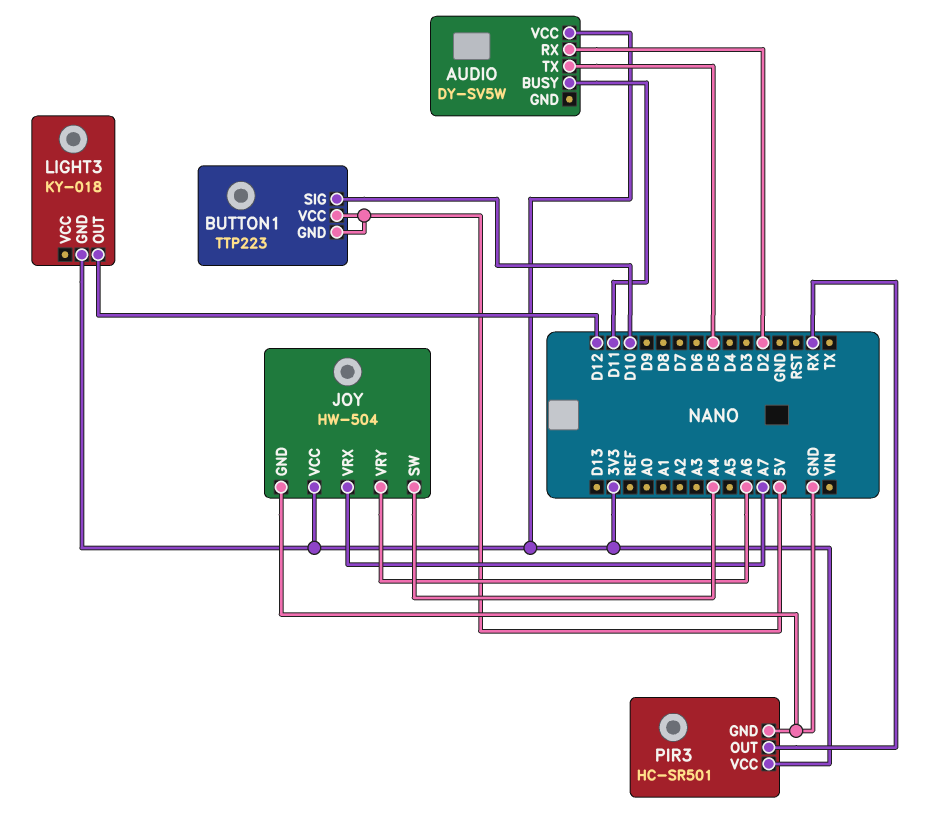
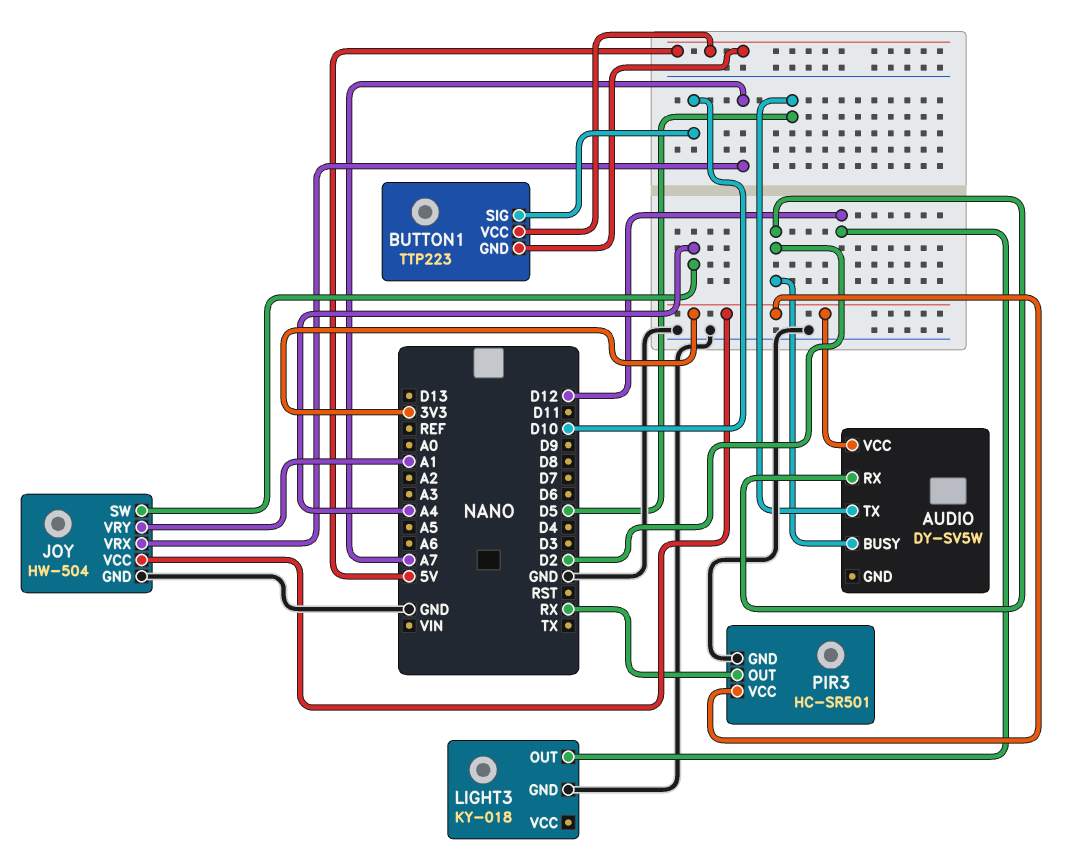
AUDIO pin BUSY: D11 -> D2
JOY pin VRY: A6 -> A1
LIGHT3 pin GND: 3V3 -> GND

